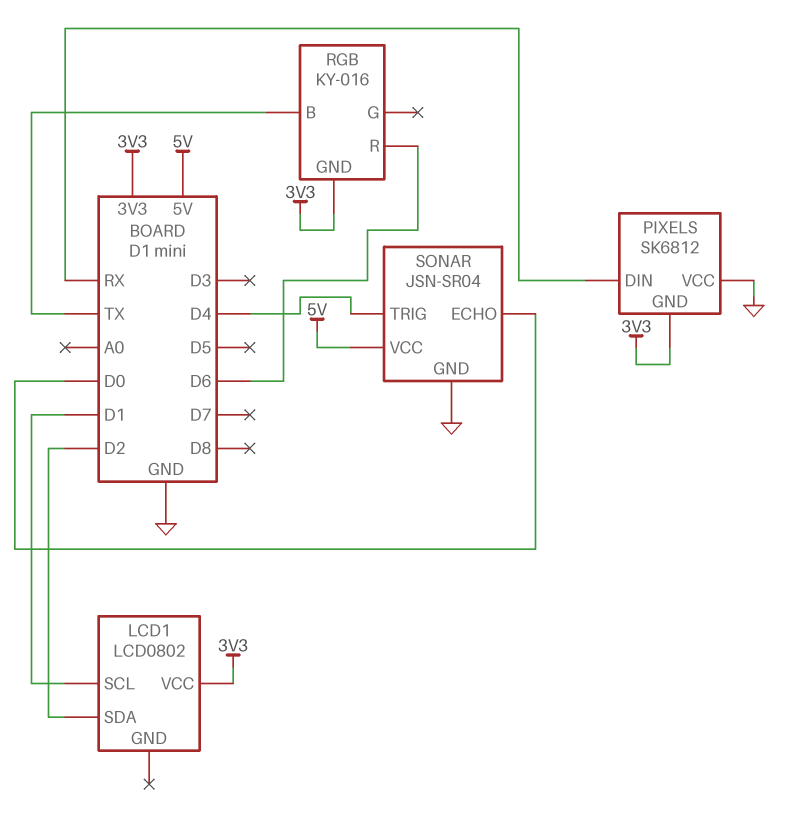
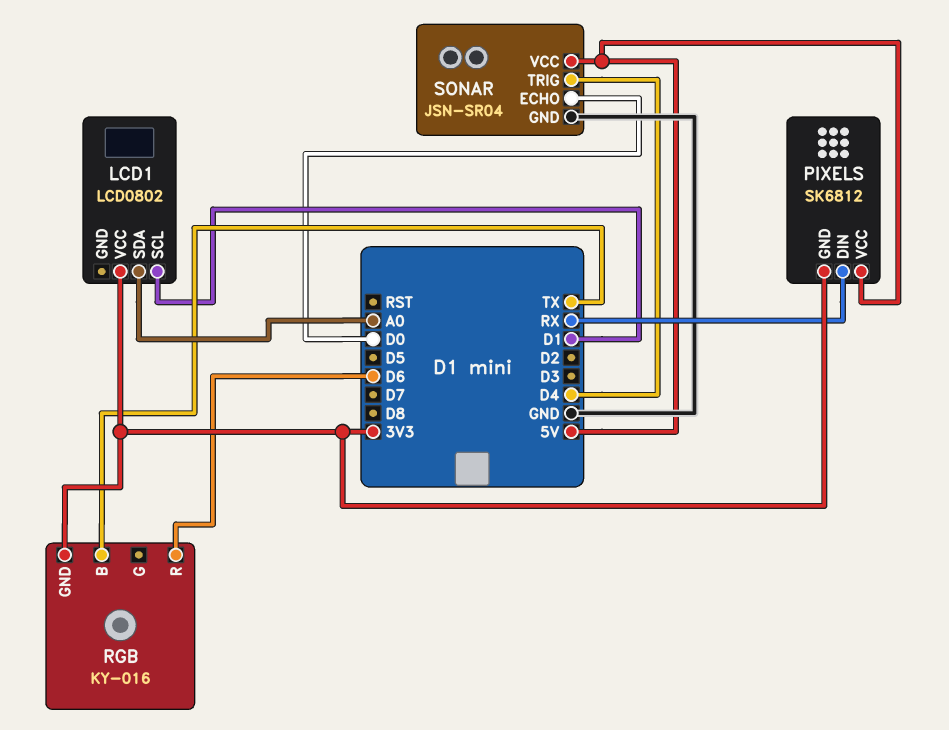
LCD1 pin SDA: D2 -> A0
PIXELS pin VCC: GND -> 5V

